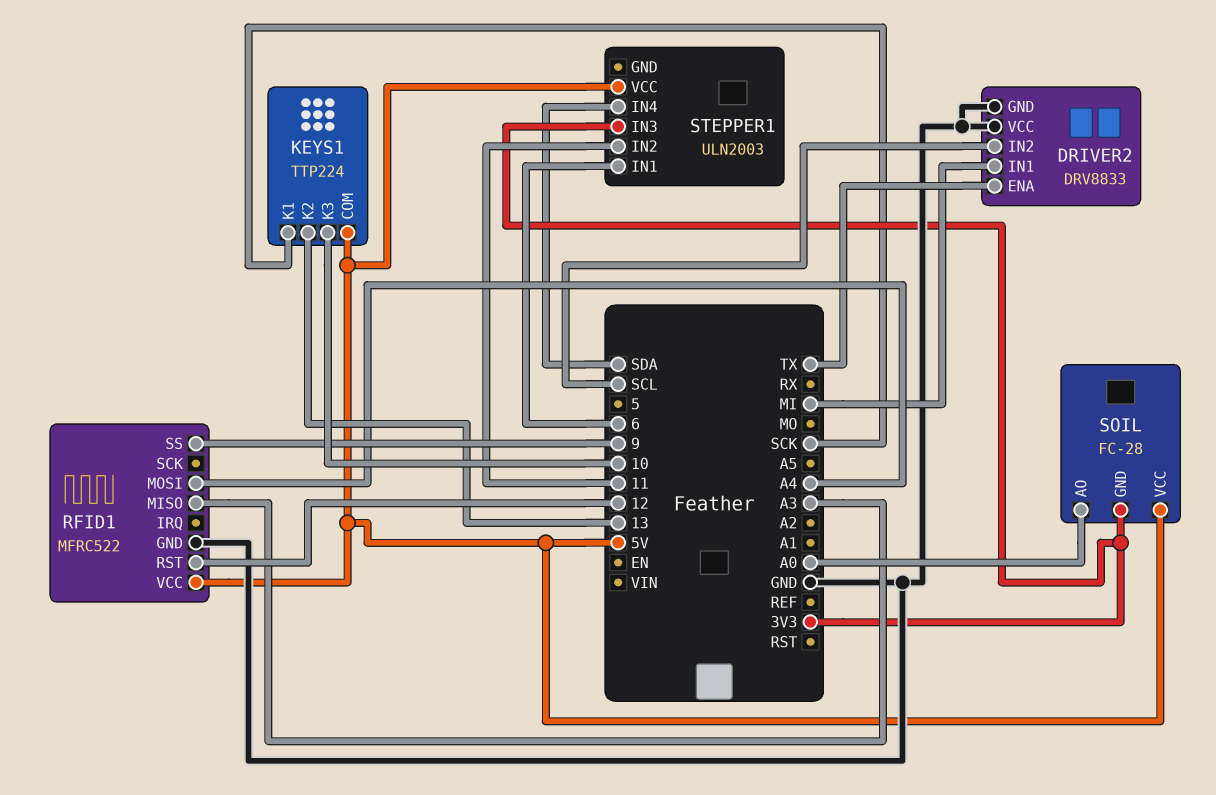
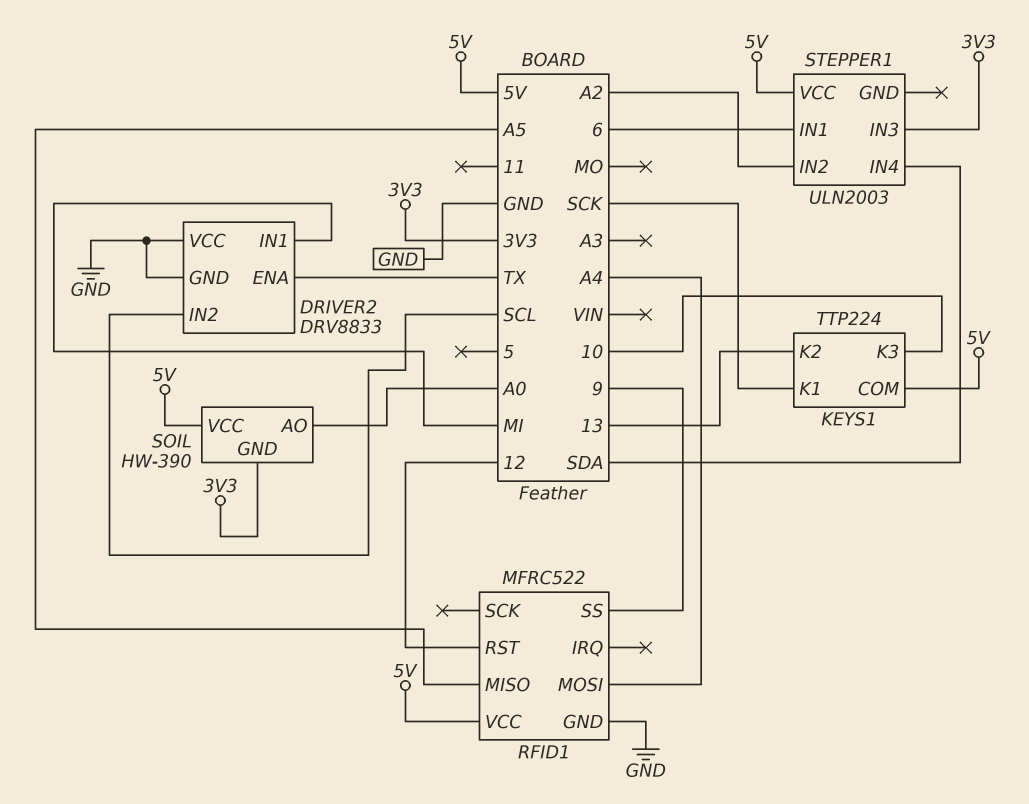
RFID1 pin MISO: A3 -> A5
SOIL: FC-28 -> HW-390
STEPPER1 pin IN2: 11 -> A2

